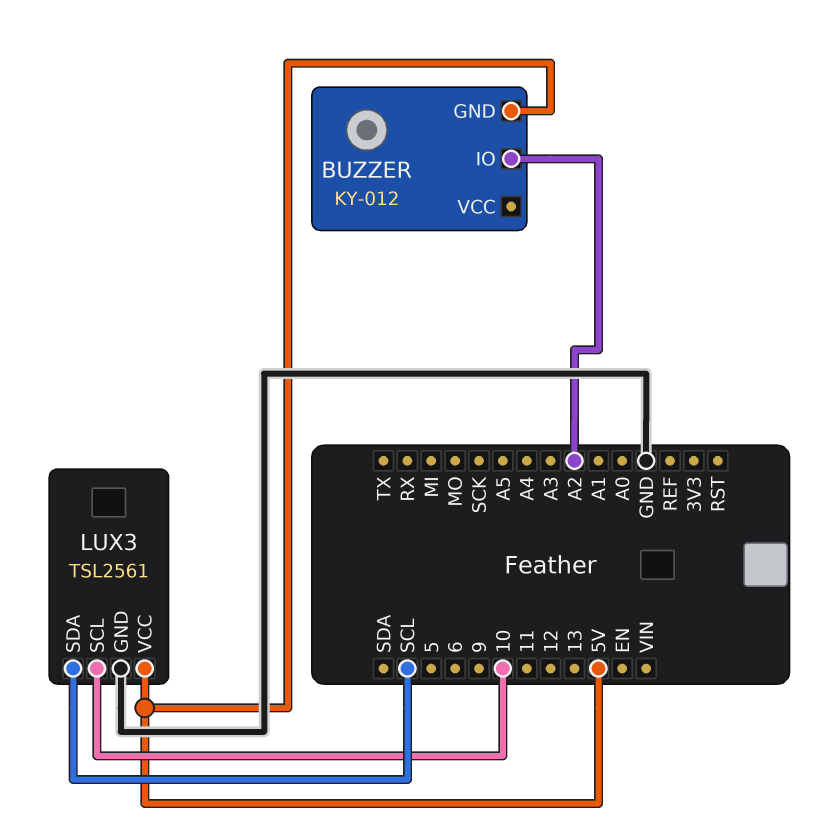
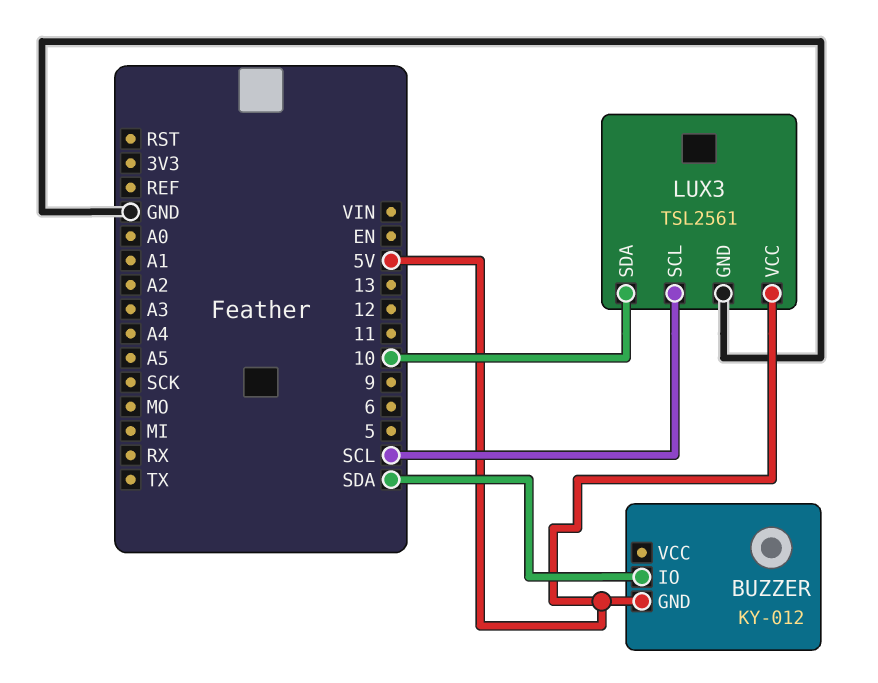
BUZZER pin IO: A2 -> SDA
LUX3 pin SCL: 10 -> SCL
LUX3 pin SDA: SCL -> 10

